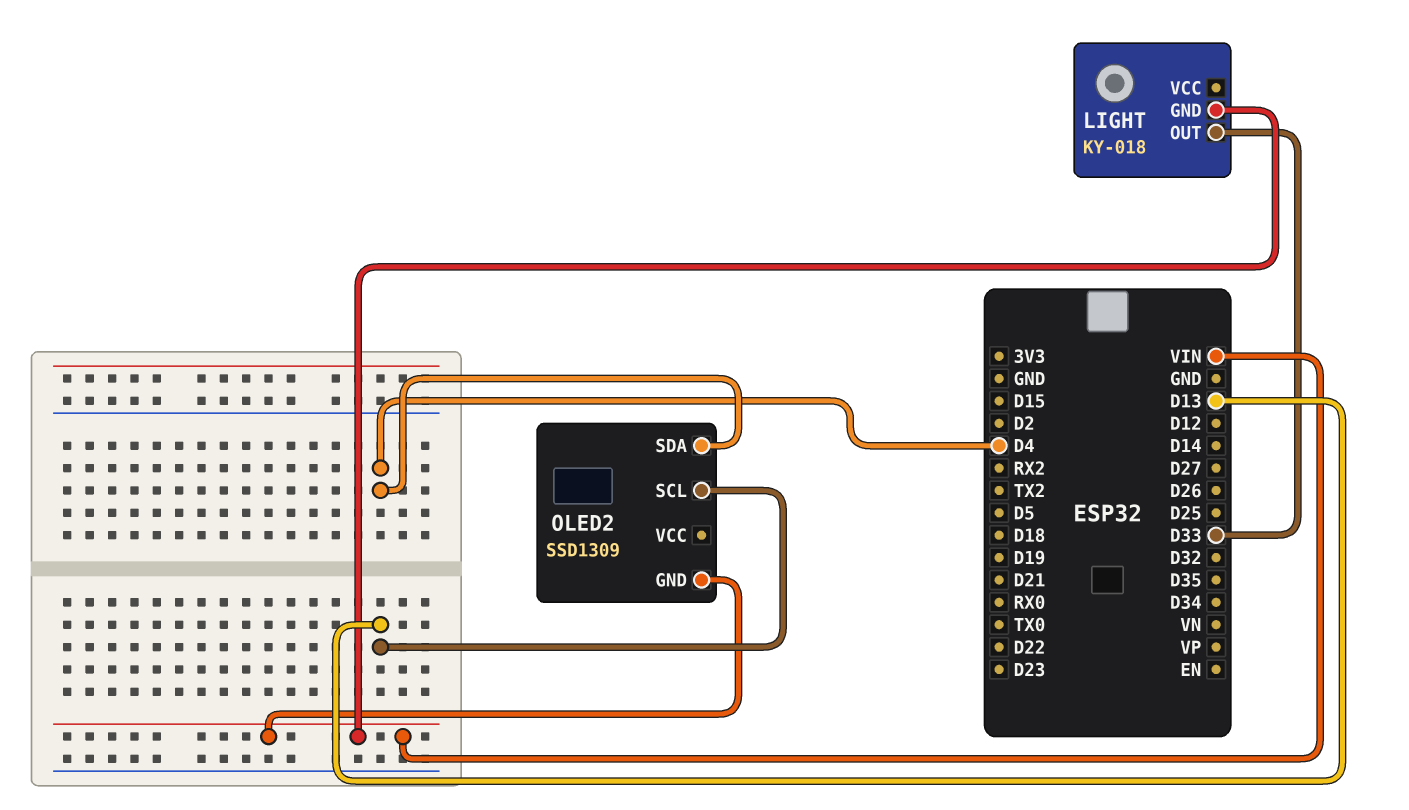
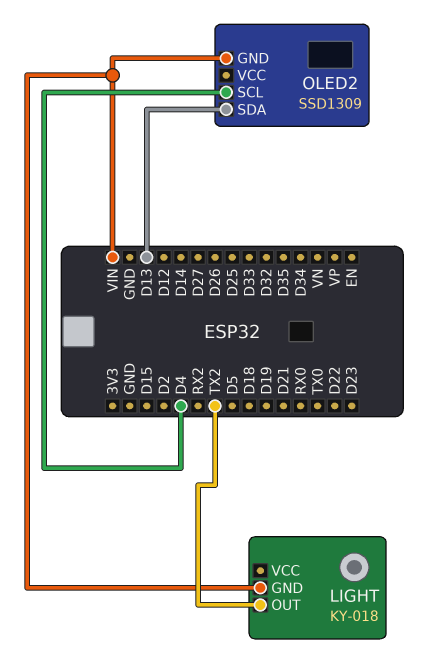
LIGHT pin OUT: D33 -> TX2
OLED2 pin SCL: D13 -> D4
OLED2 pin SDA: D4 -> D13

